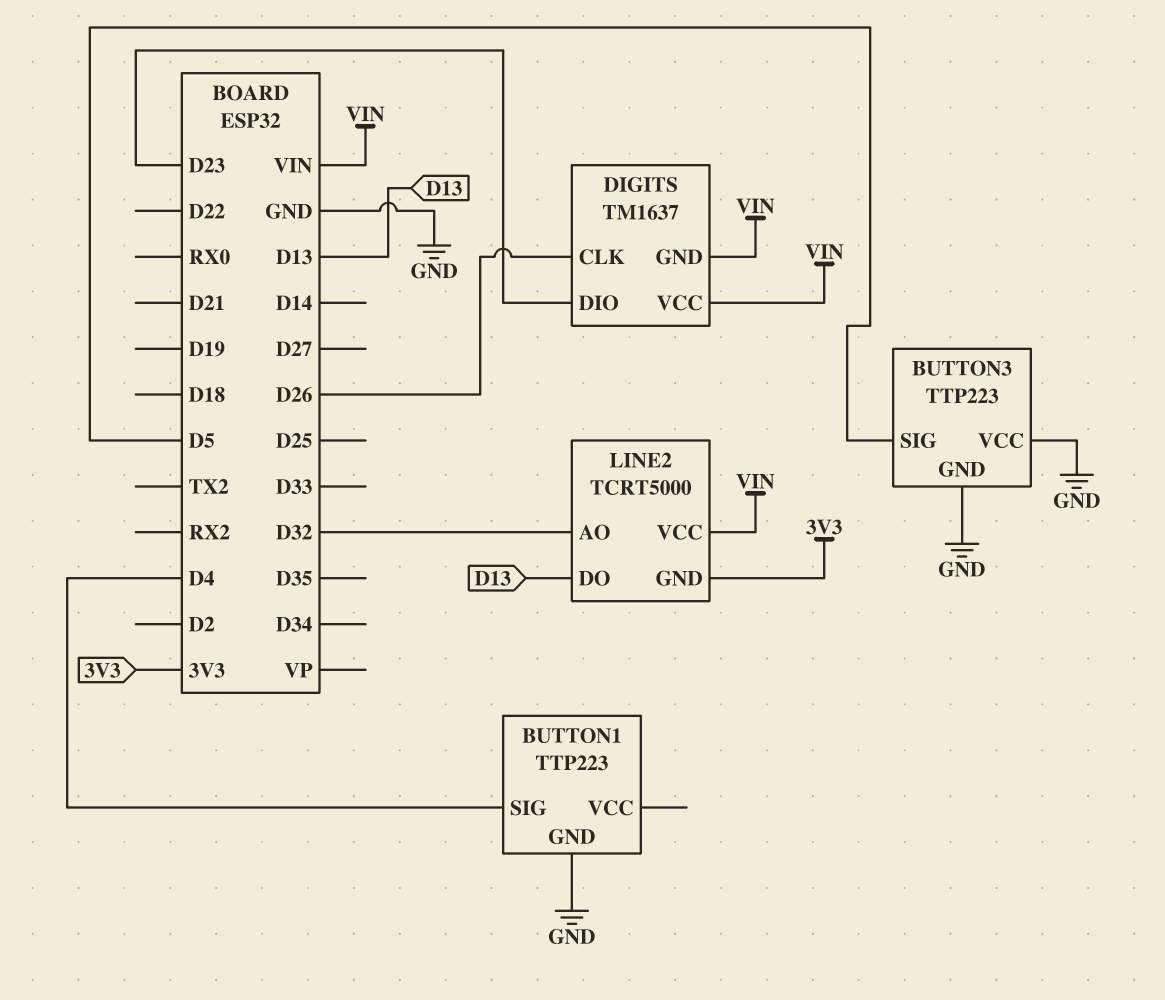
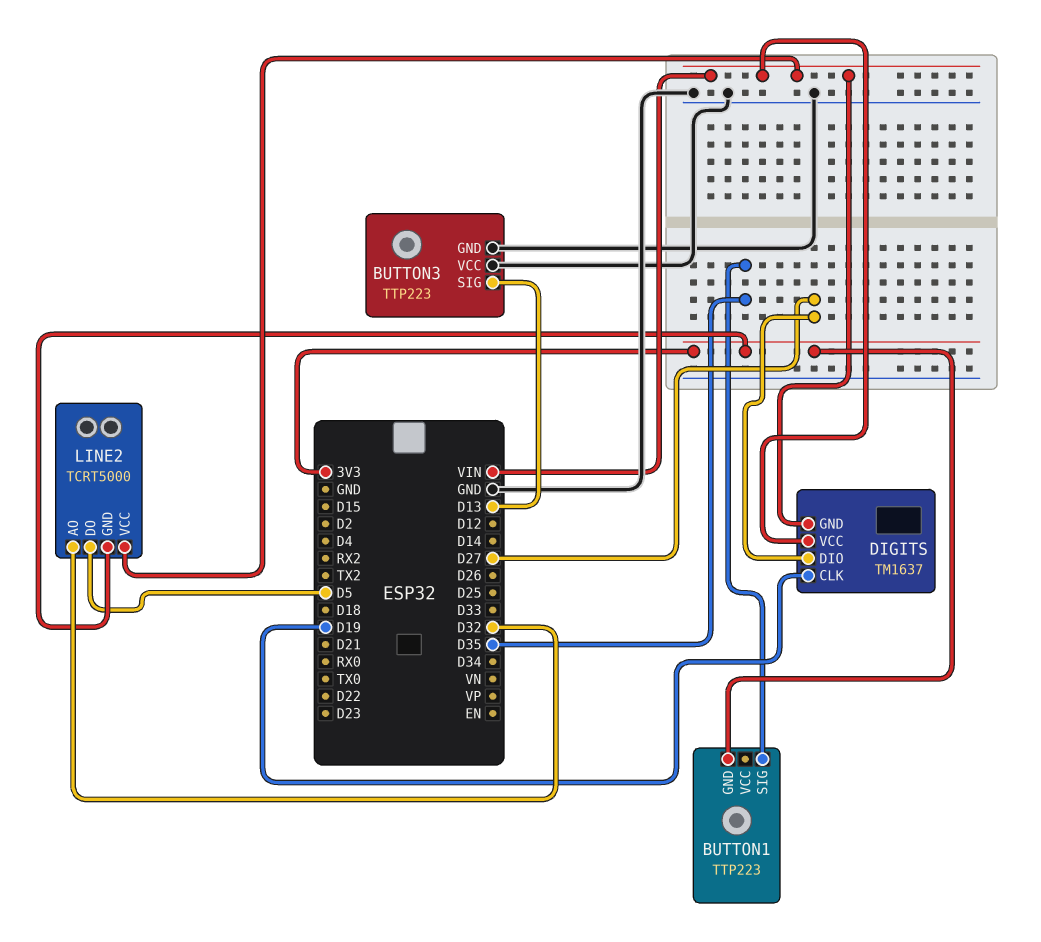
BUTTON1 pin GND: GND -> 3V3
BUTTON1 pin SIG: D4 -> D35
BUTTON3 pin SIG: D5 -> D13
DIGITS pin CLK: D26 -> D19
DIGITS pin DIO: D23 -> D27
LINE2 pin DO: D13 -> D5

